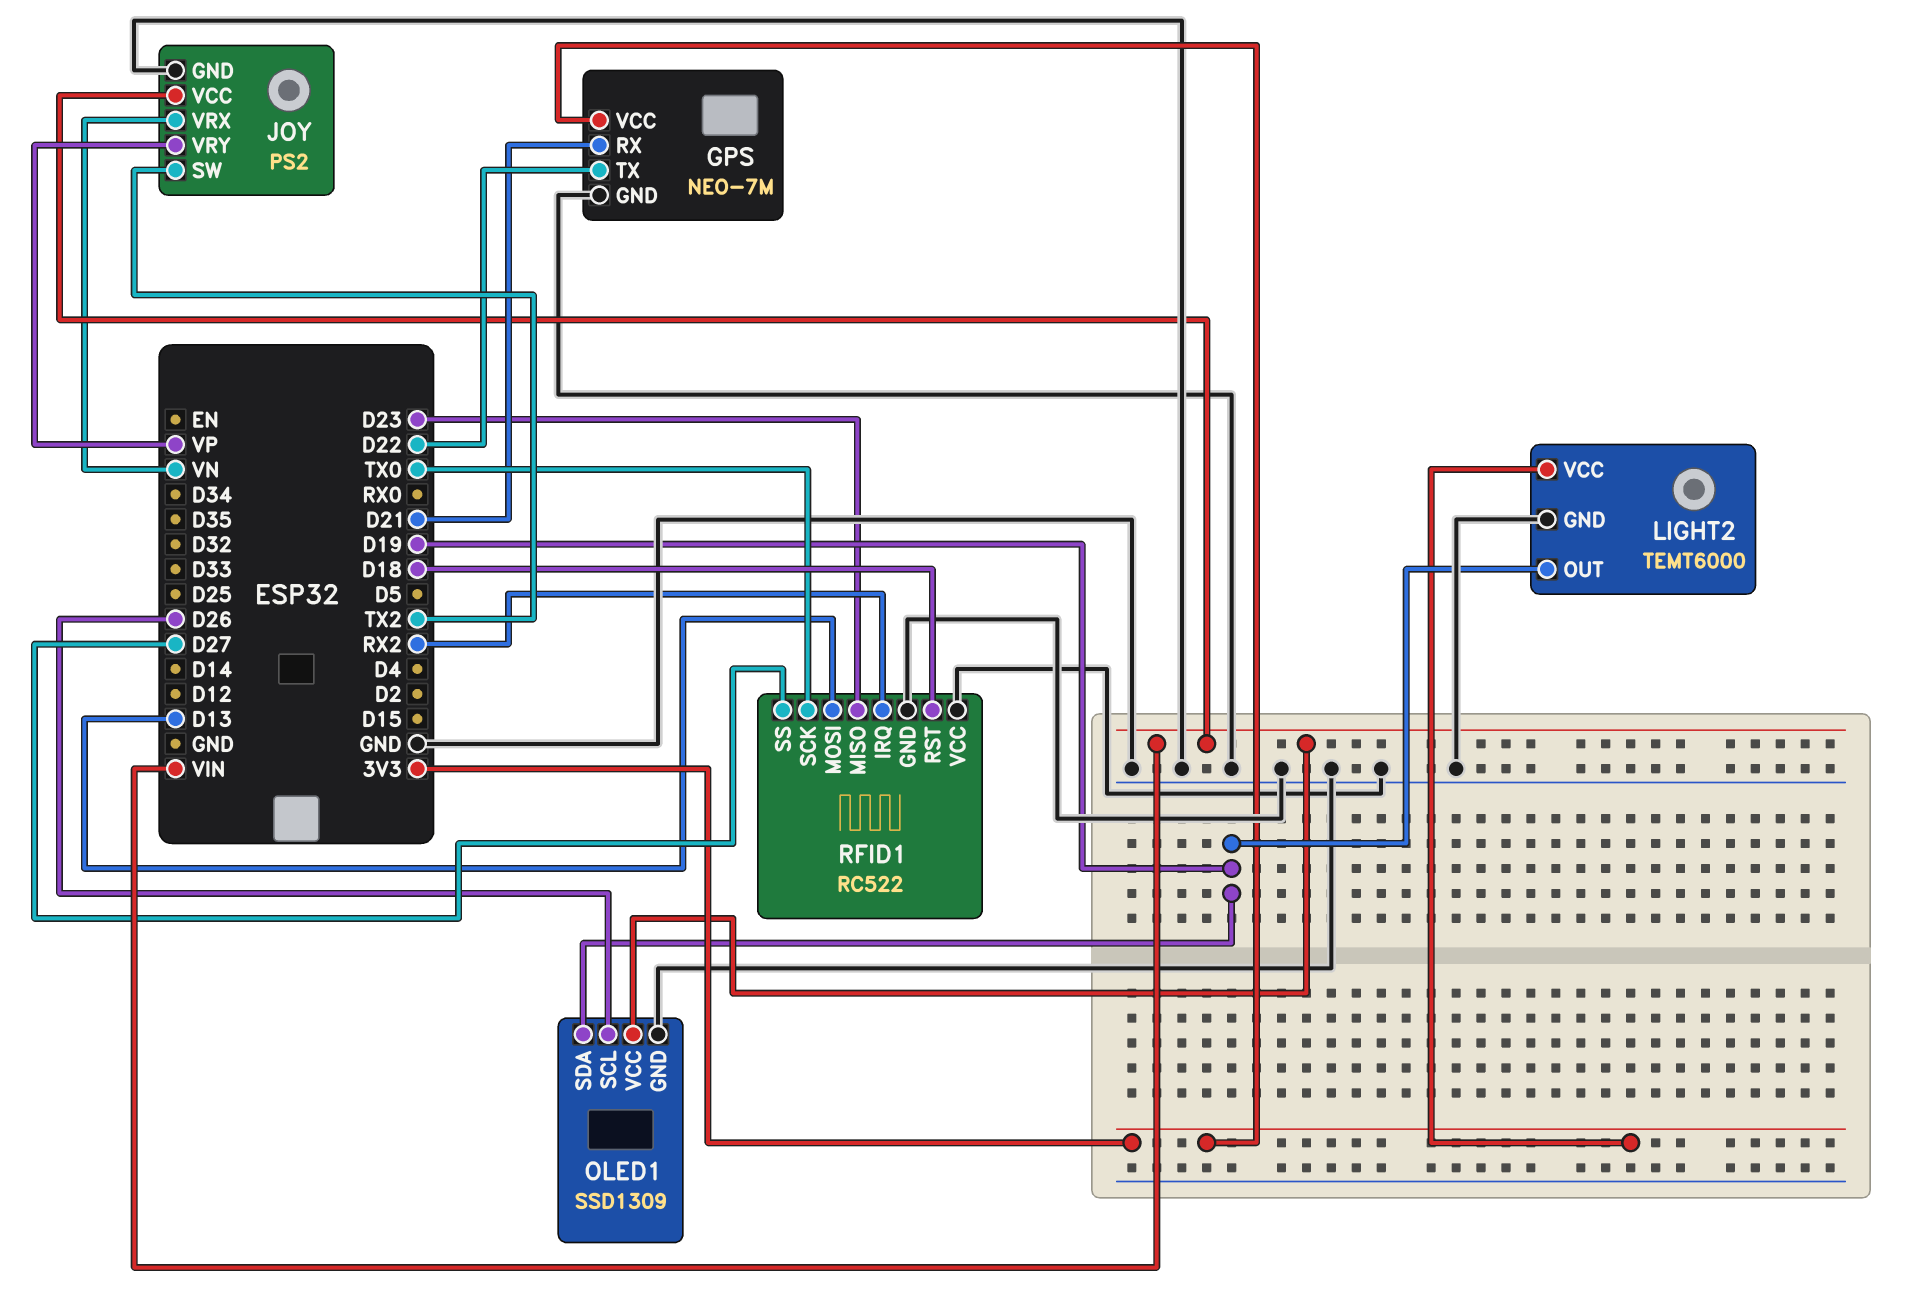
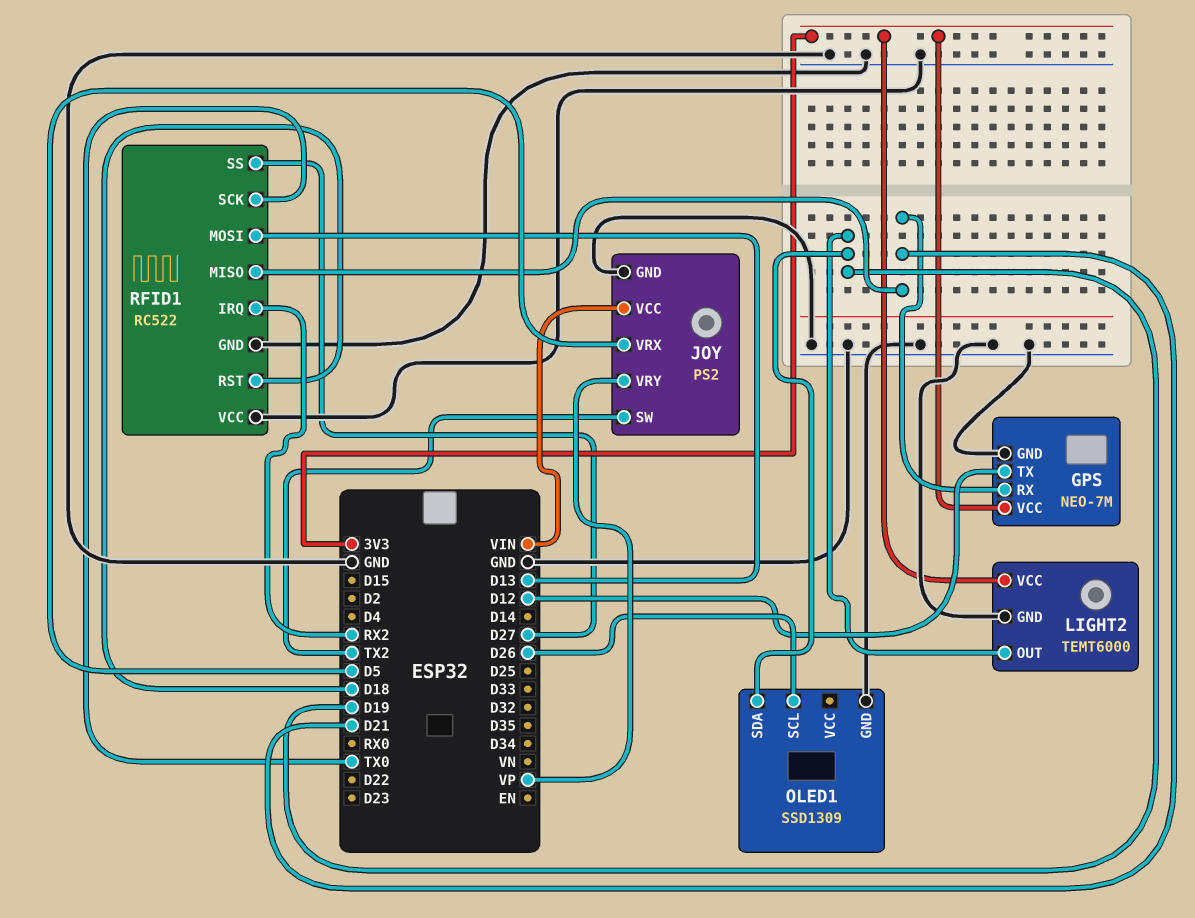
GPS pin TX: D22 -> D12
JOY pin VRX: VN -> D5
OLED1 pin VCC: VIN -> none
RFID1 pin MISO: D23 -> D21

